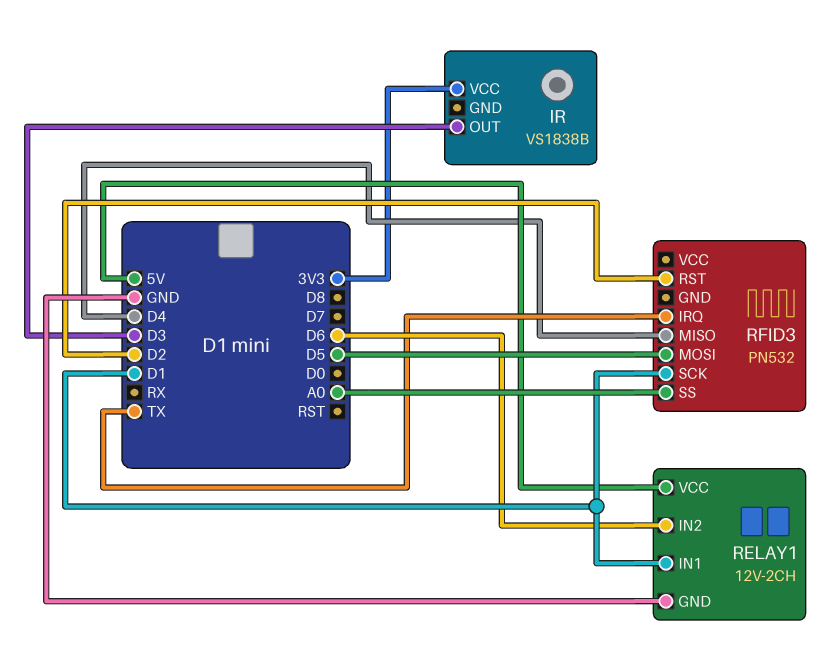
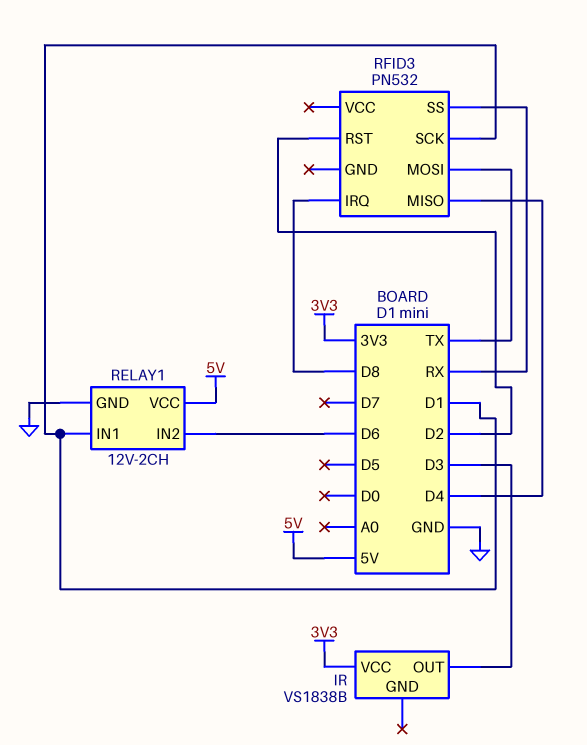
RFID3 pin IRQ: TX -> D8
RFID3 pin MOSI: D5 -> TX
RFID3 pin SS: A0 -> RX

